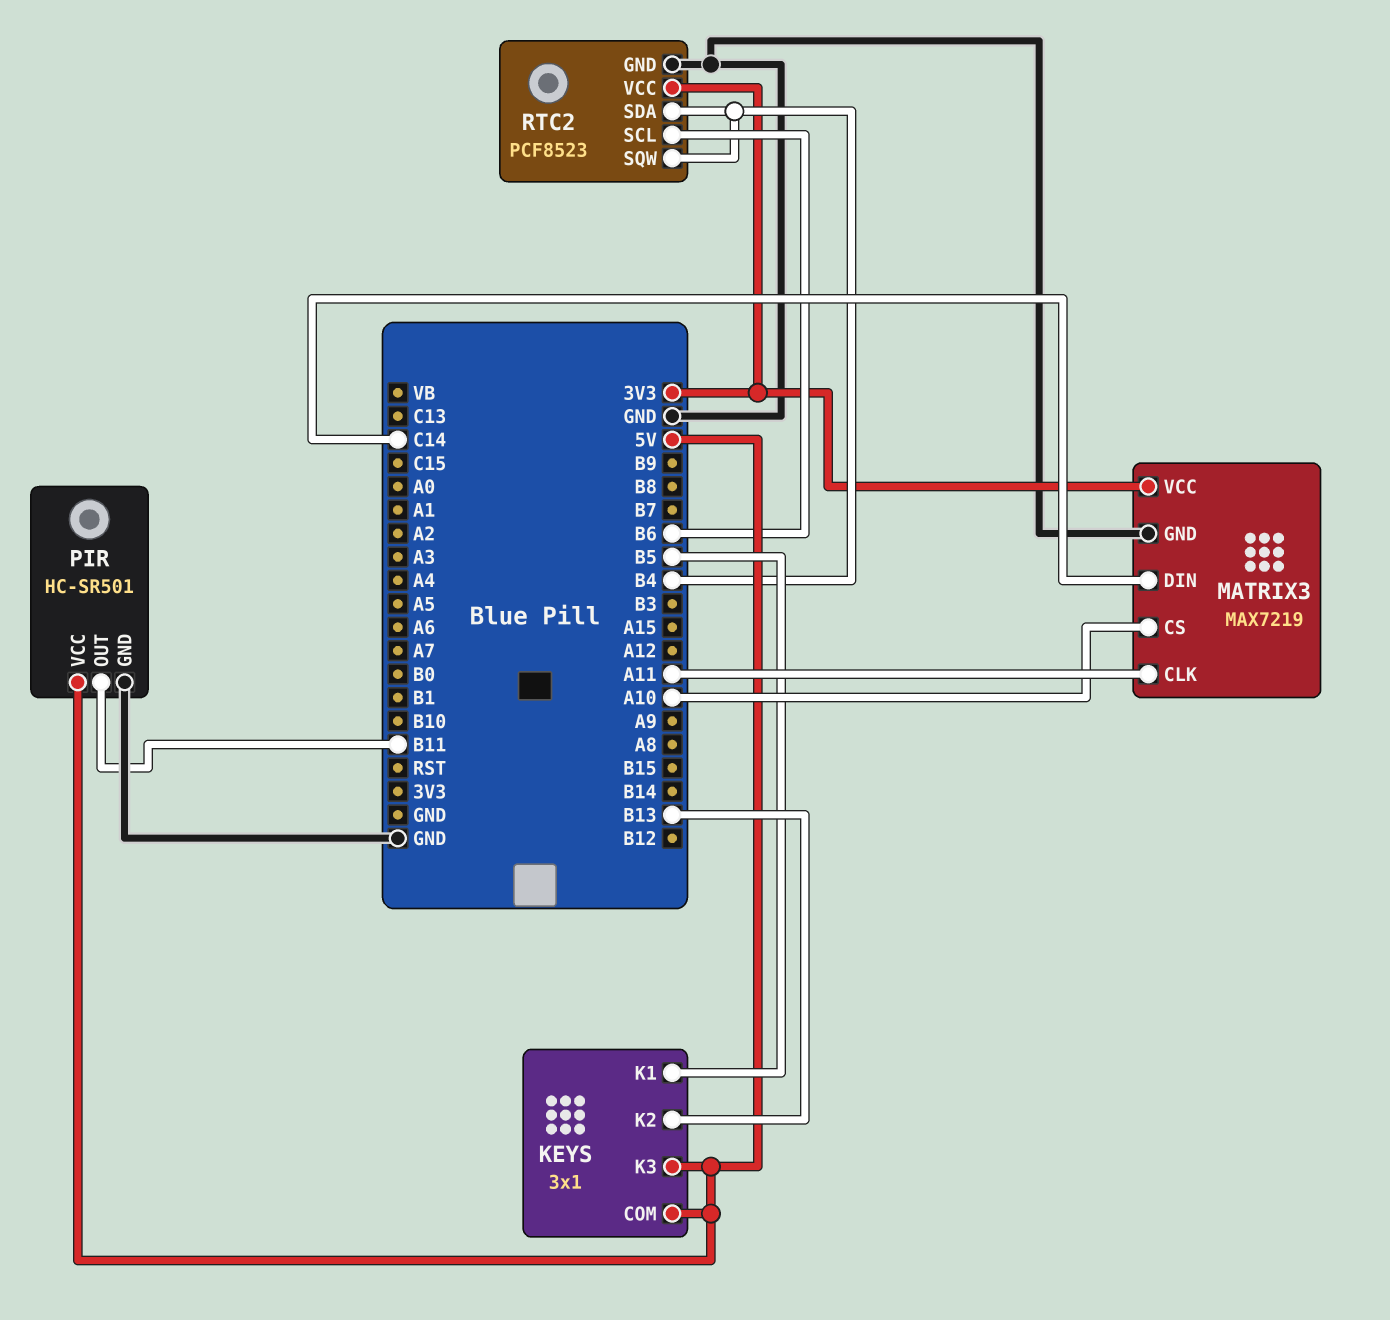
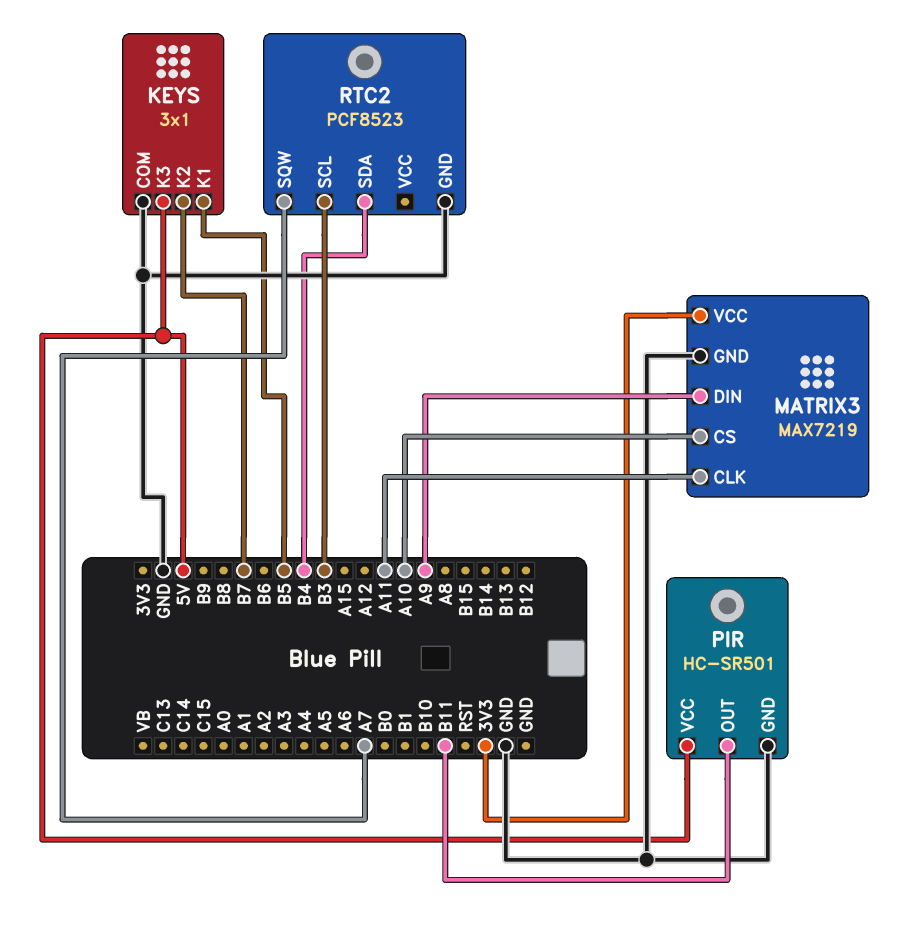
KEYS pin COM: 5V -> GND
KEYS pin K2: B13 -> B7
MATRIX3 pin DIN: C14 -> A9
RTC2 pin SCL: B6 -> B3
RTC2 pin SQW: B4 -> A7
RTC2 pin VCC: 3V3 -> none

